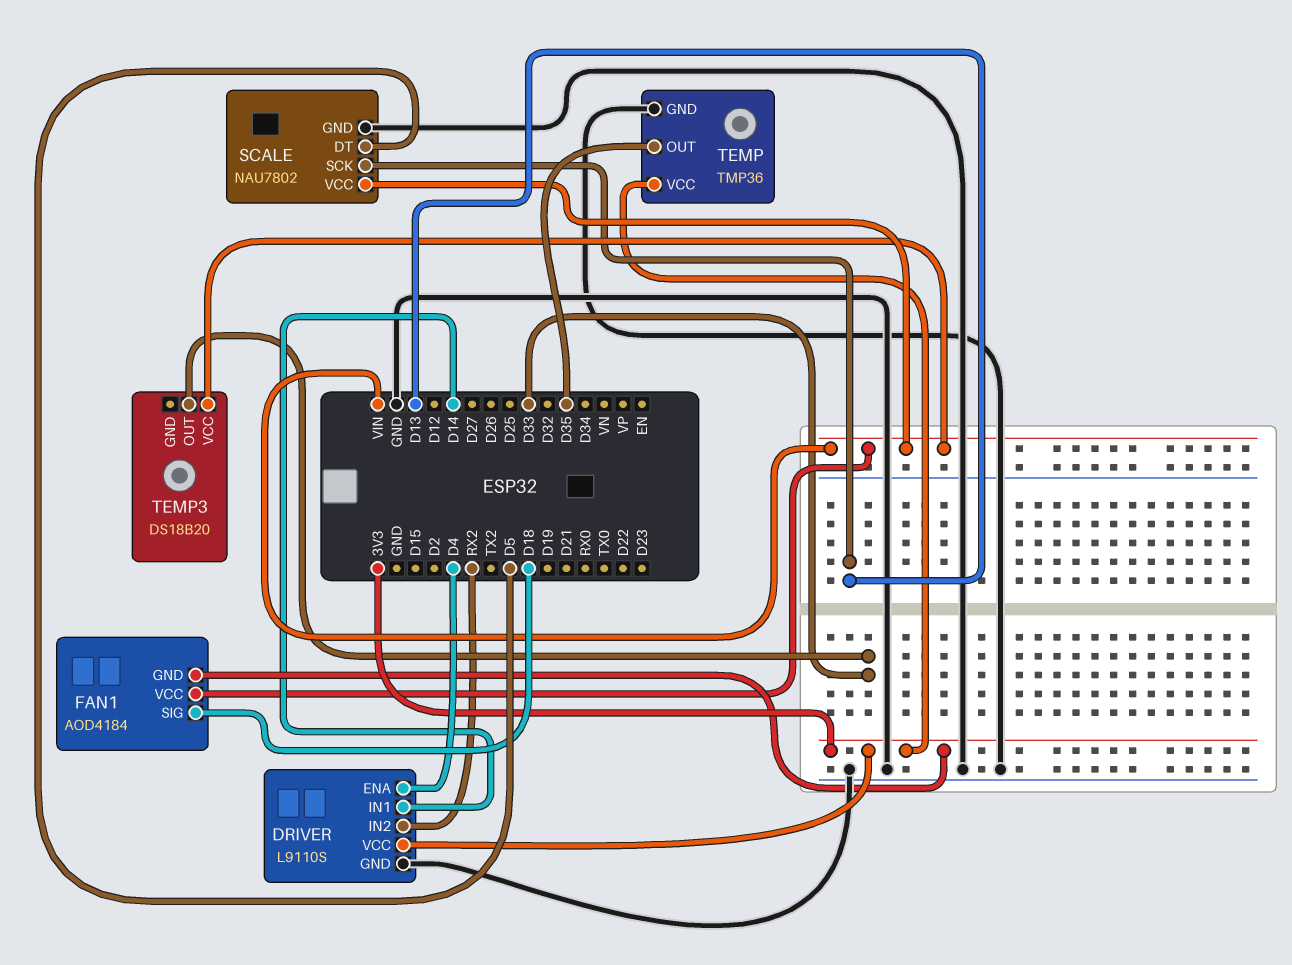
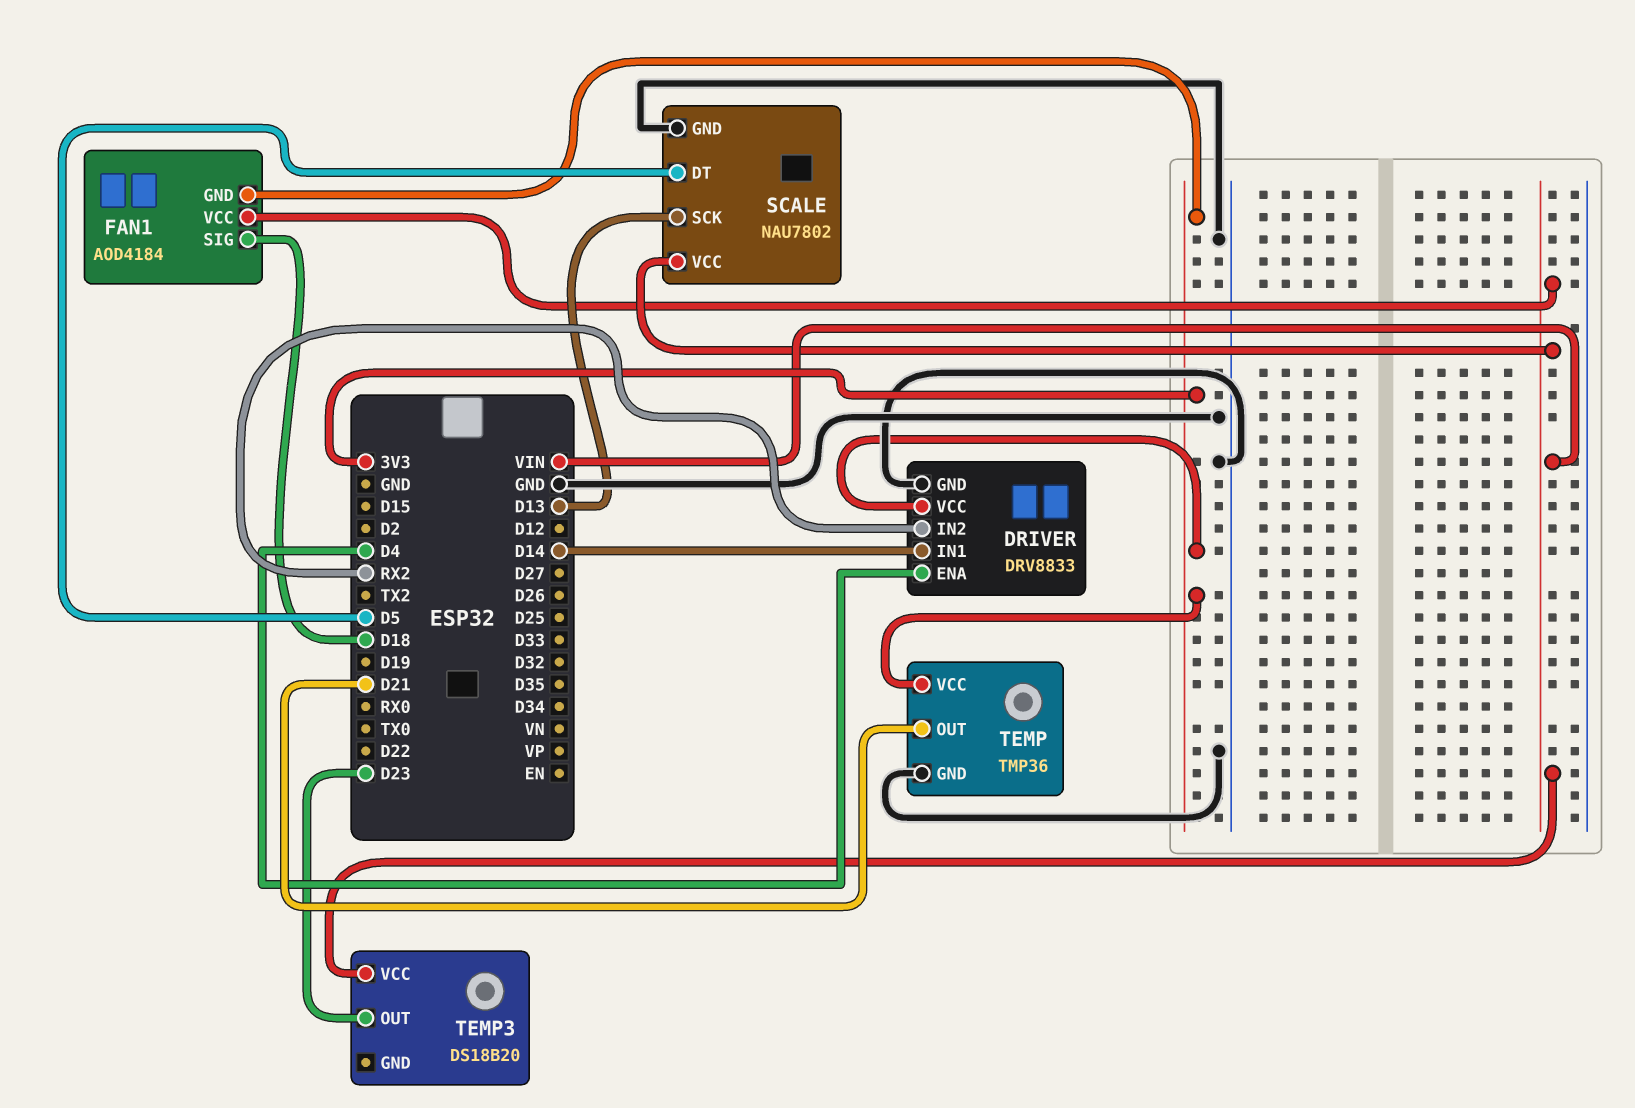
DRIVER: L9110S -> DRV8833
TEMP pin OUT: D35 -> D21
TEMP3 pin OUT: D33 -> D23

